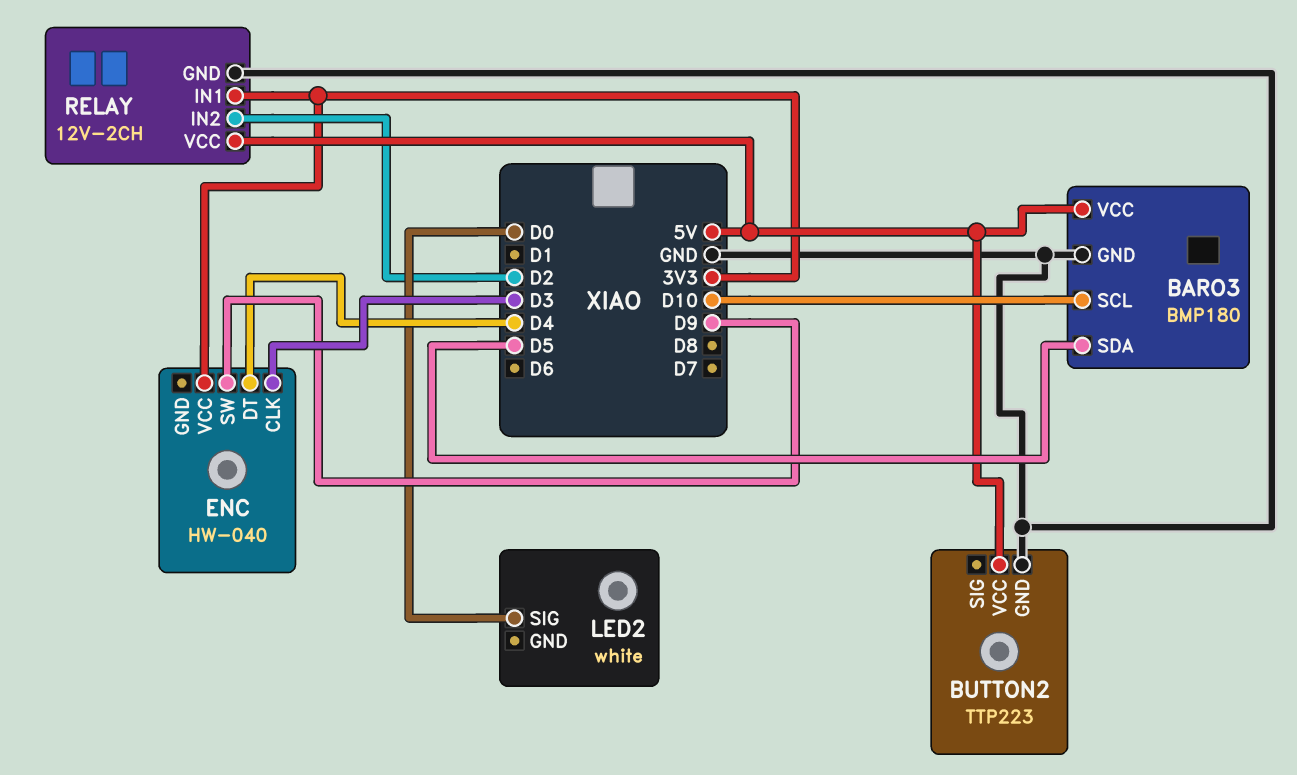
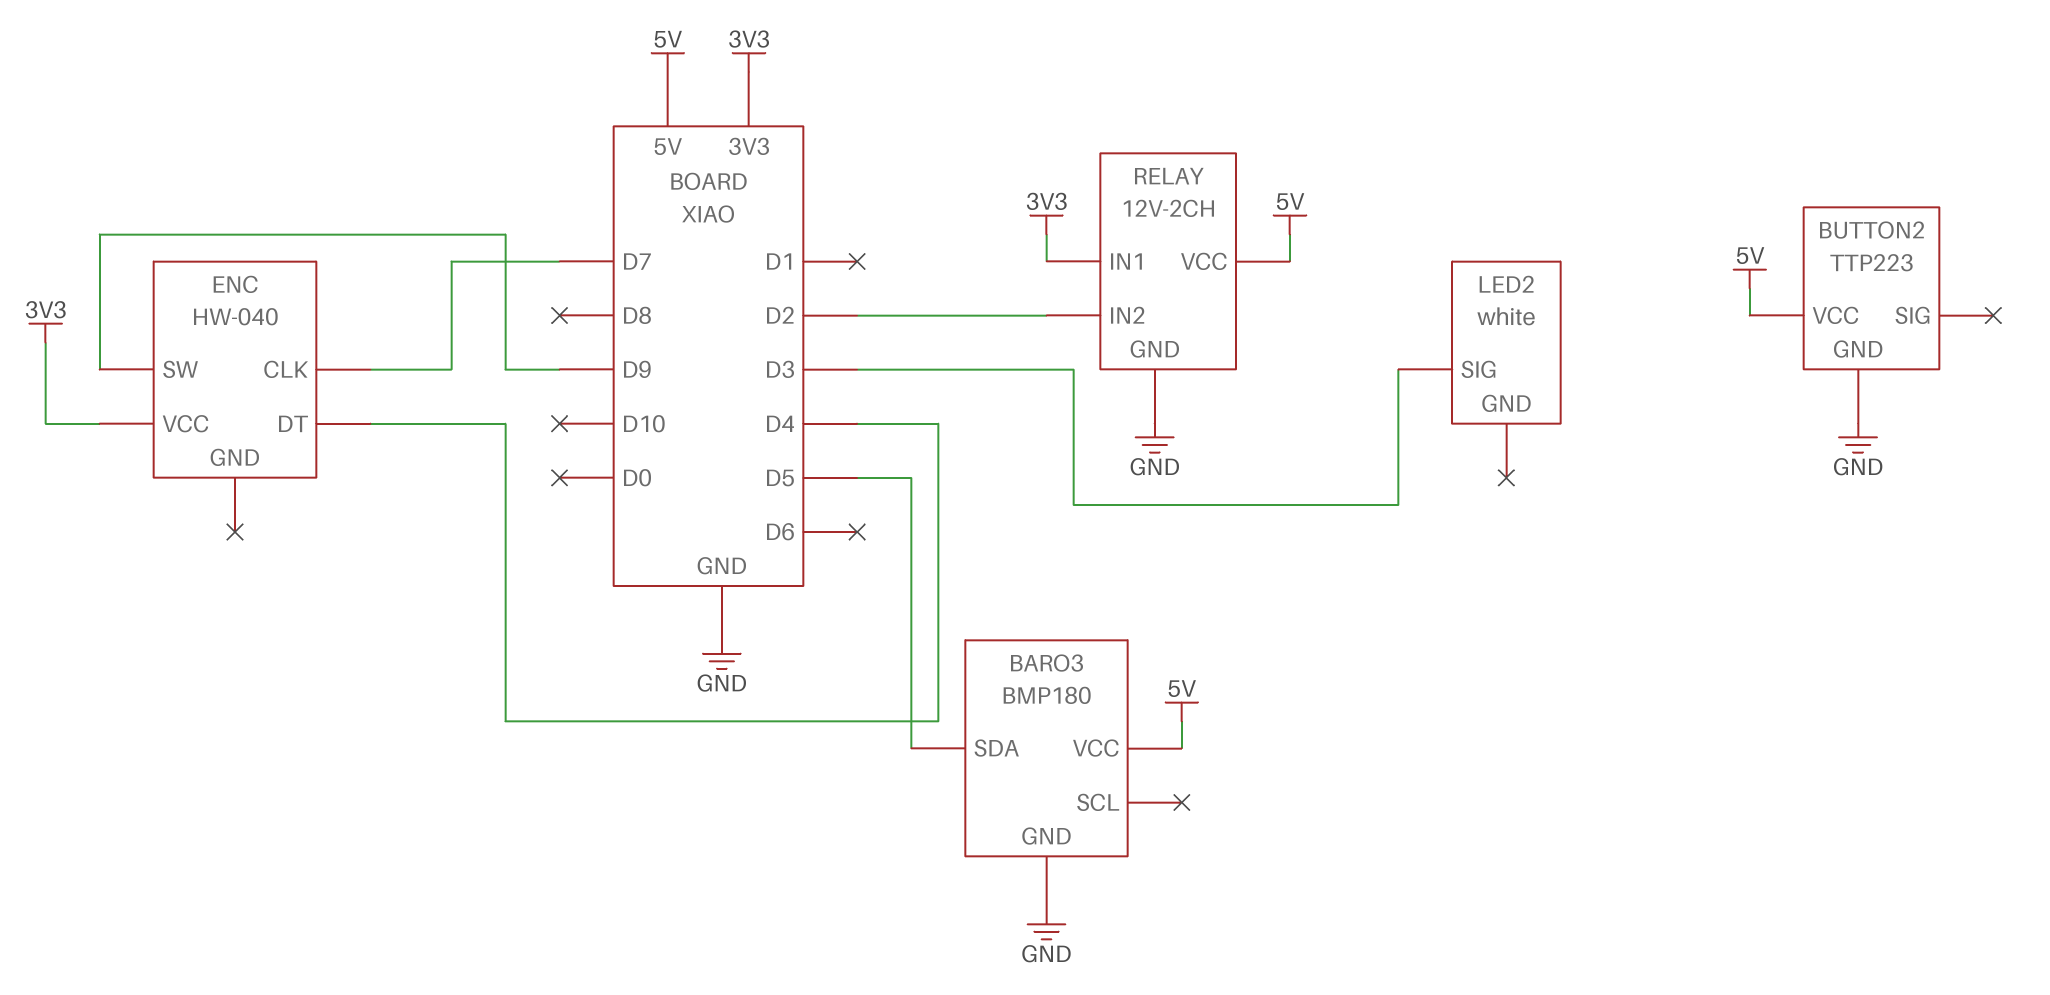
BARO3 pin SCL: D10 -> none
ENC pin CLK: D3 -> D7
LED2 pin SIG: D0 -> D3

